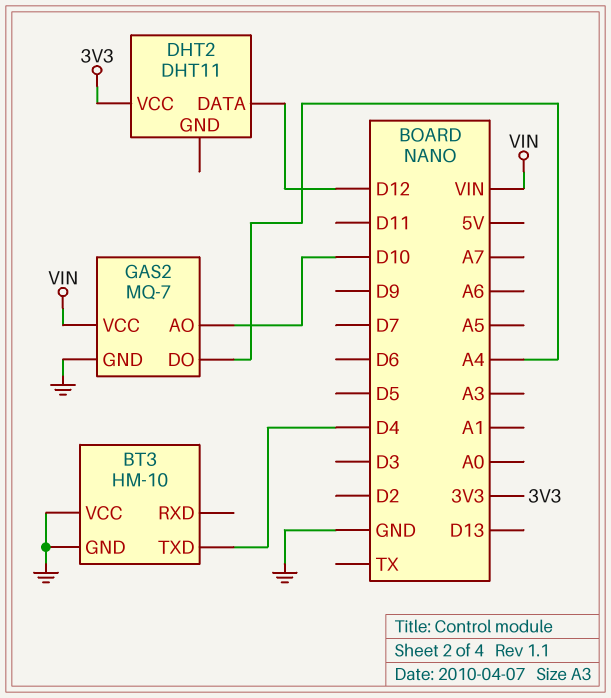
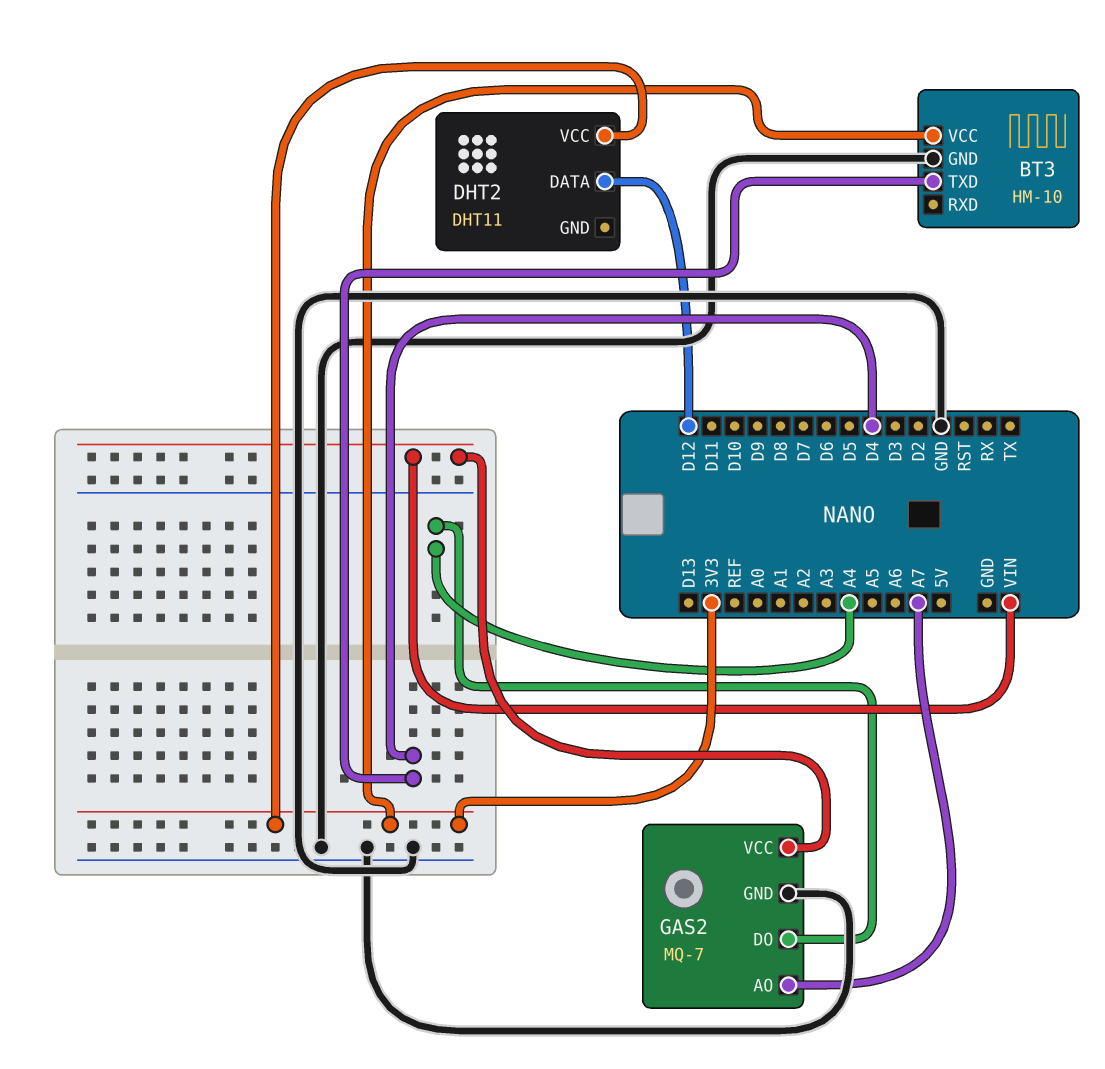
BT3 pin VCC: GND -> 3V3
GAS2 pin AO: D10 -> A7

